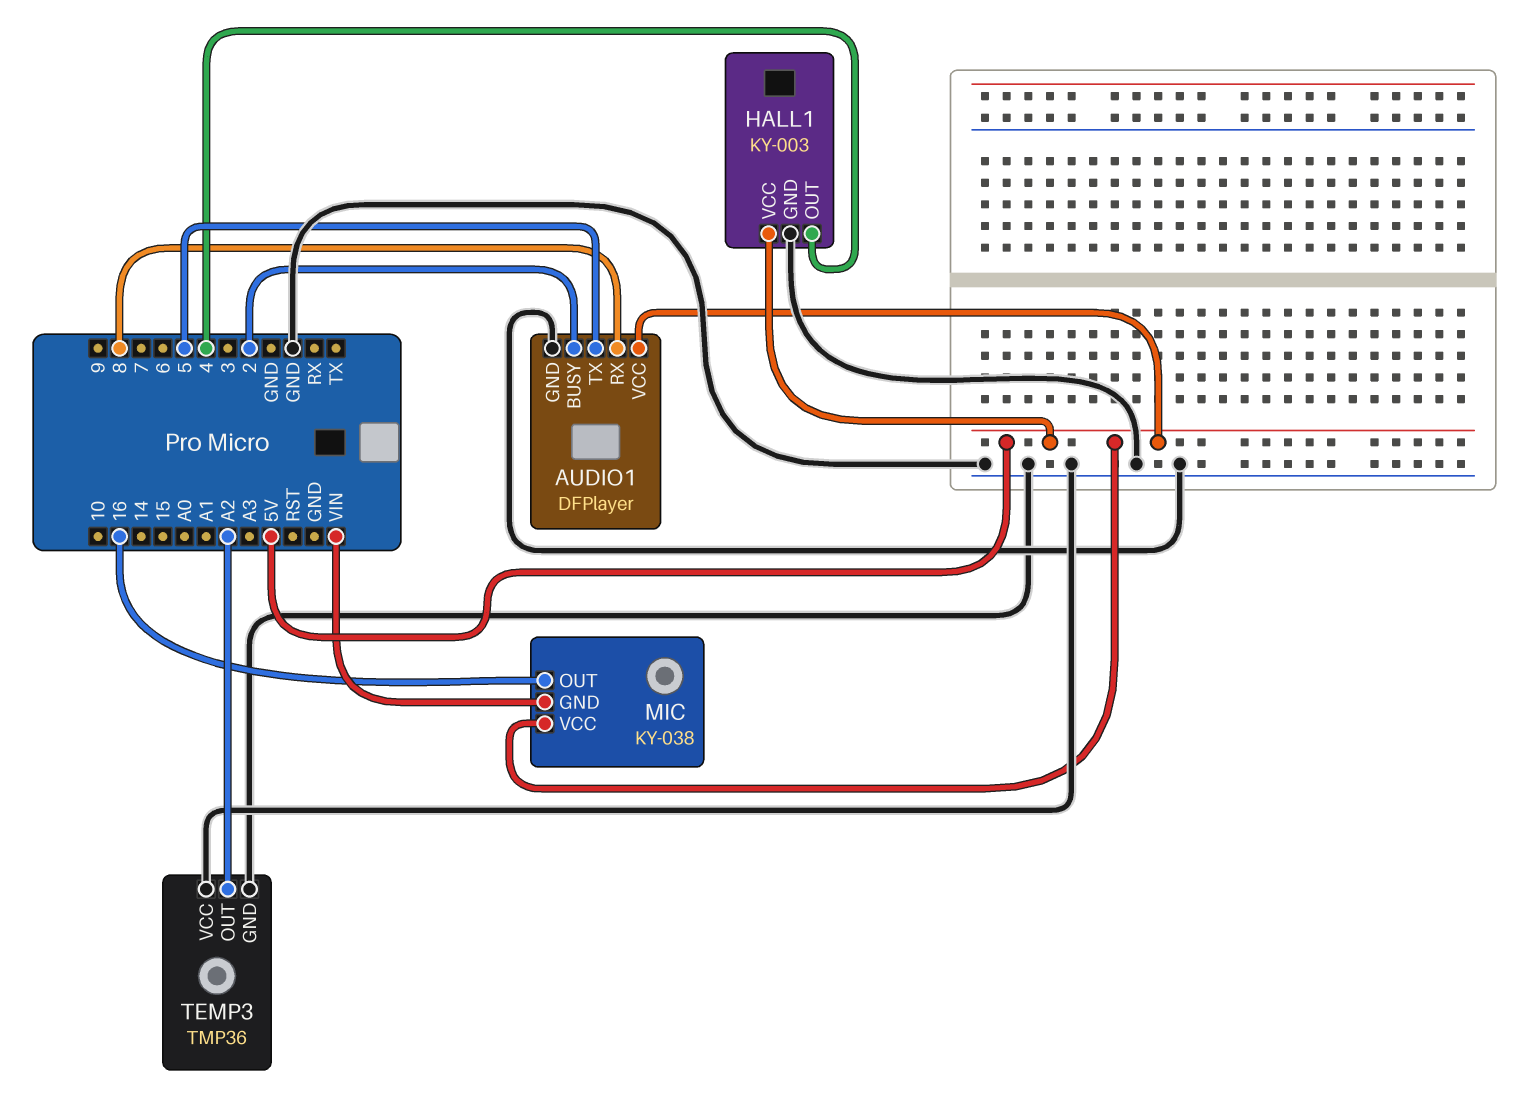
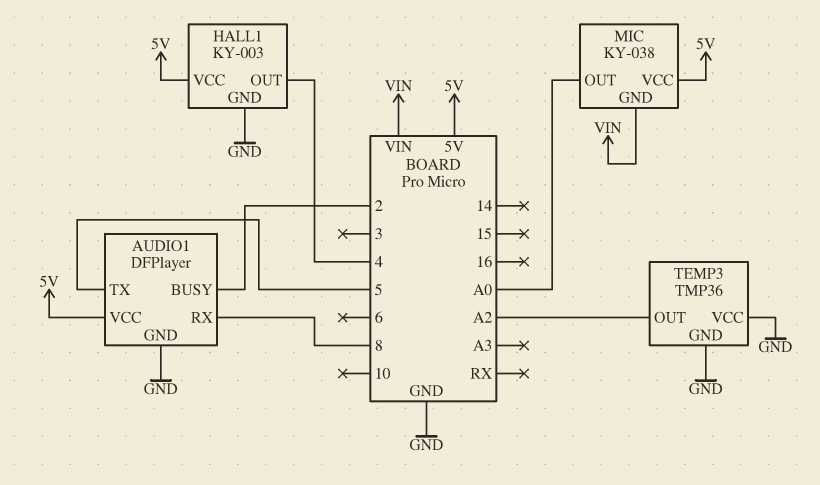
MIC pin OUT: 16 -> A0

